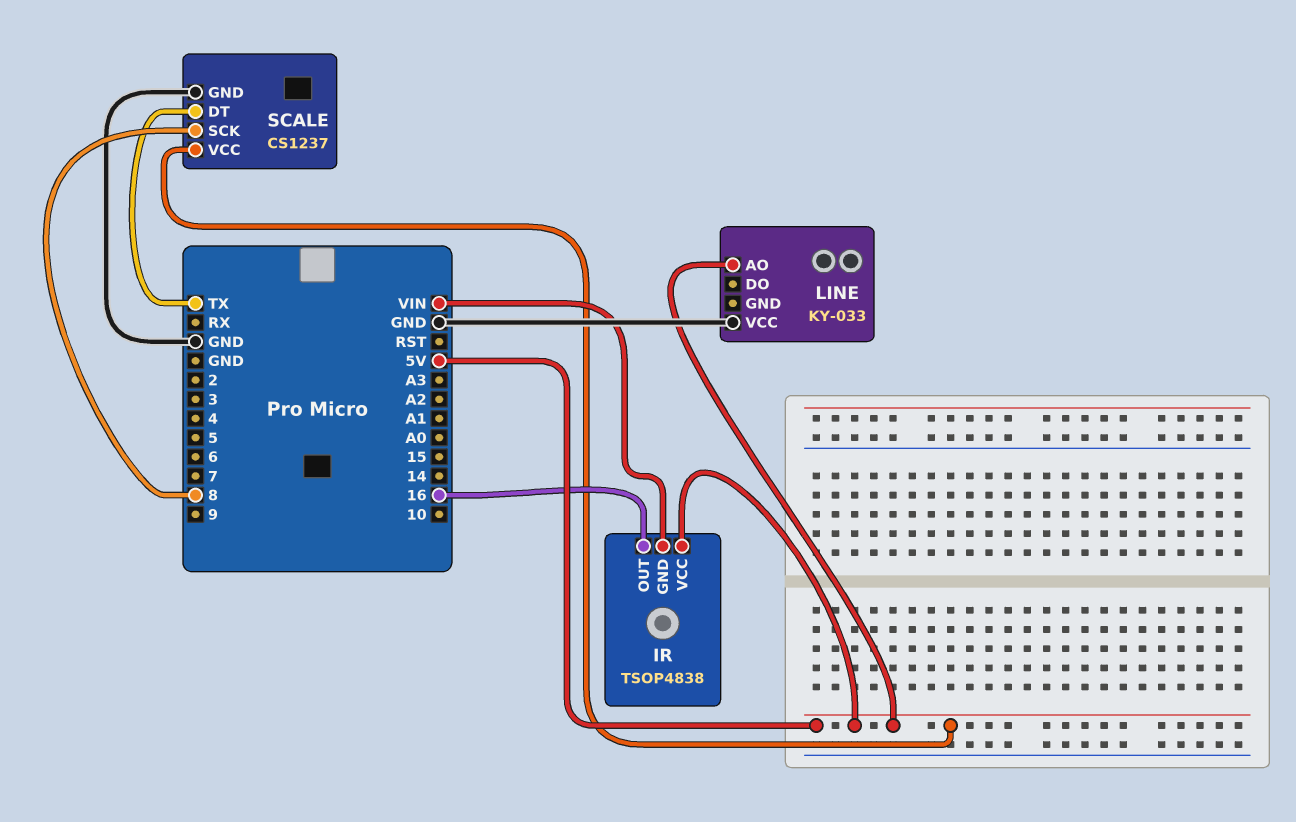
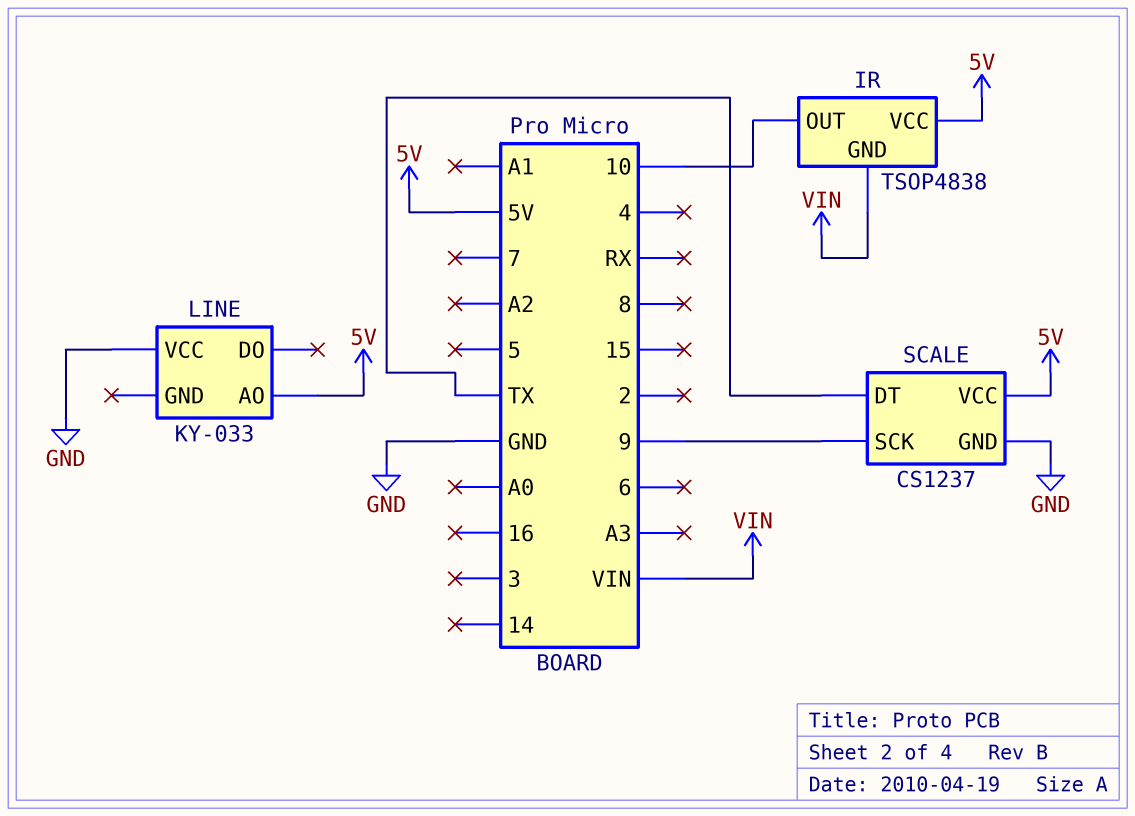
IR pin OUT: 16 -> 10
SCALE pin SCK: 8 -> 9

